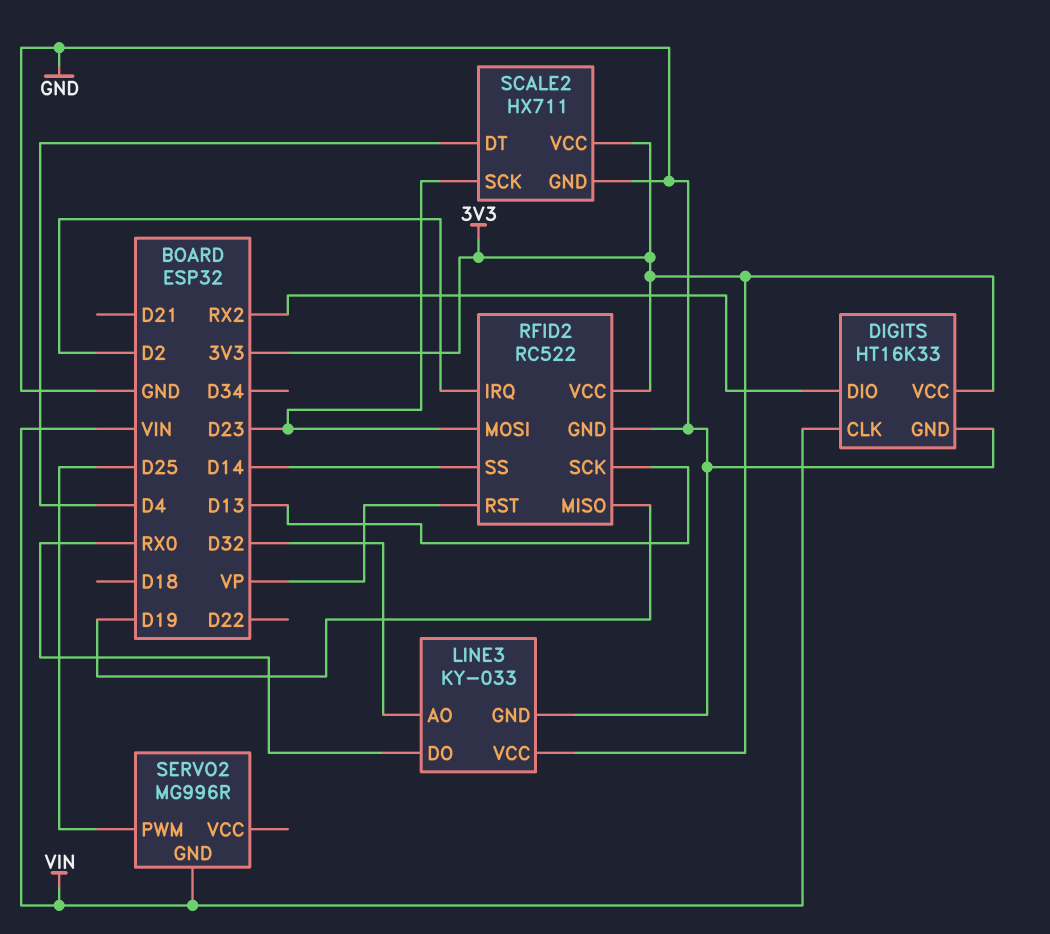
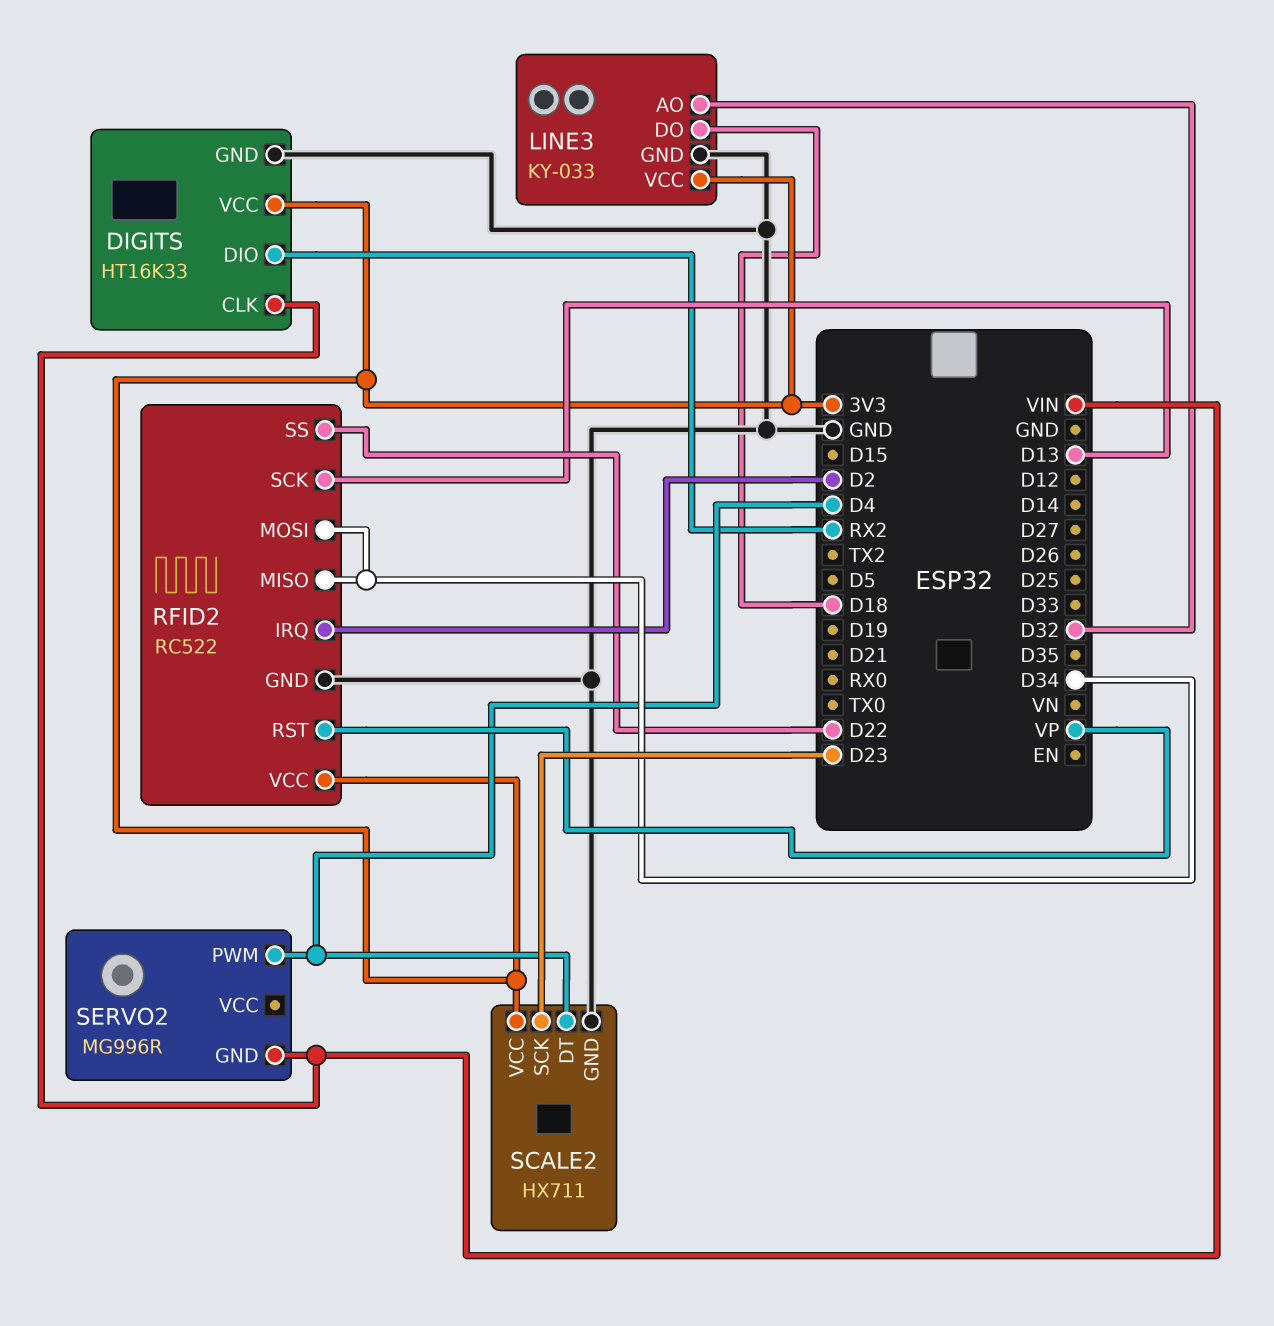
LINE3 pin DO: RX0 -> D18
RFID2 pin MISO: D19 -> D34
RFID2 pin MOSI: D23 -> D34
RFID2 pin SS: D14 -> D22
SERVO2 pin PWM: D25 -> D4

